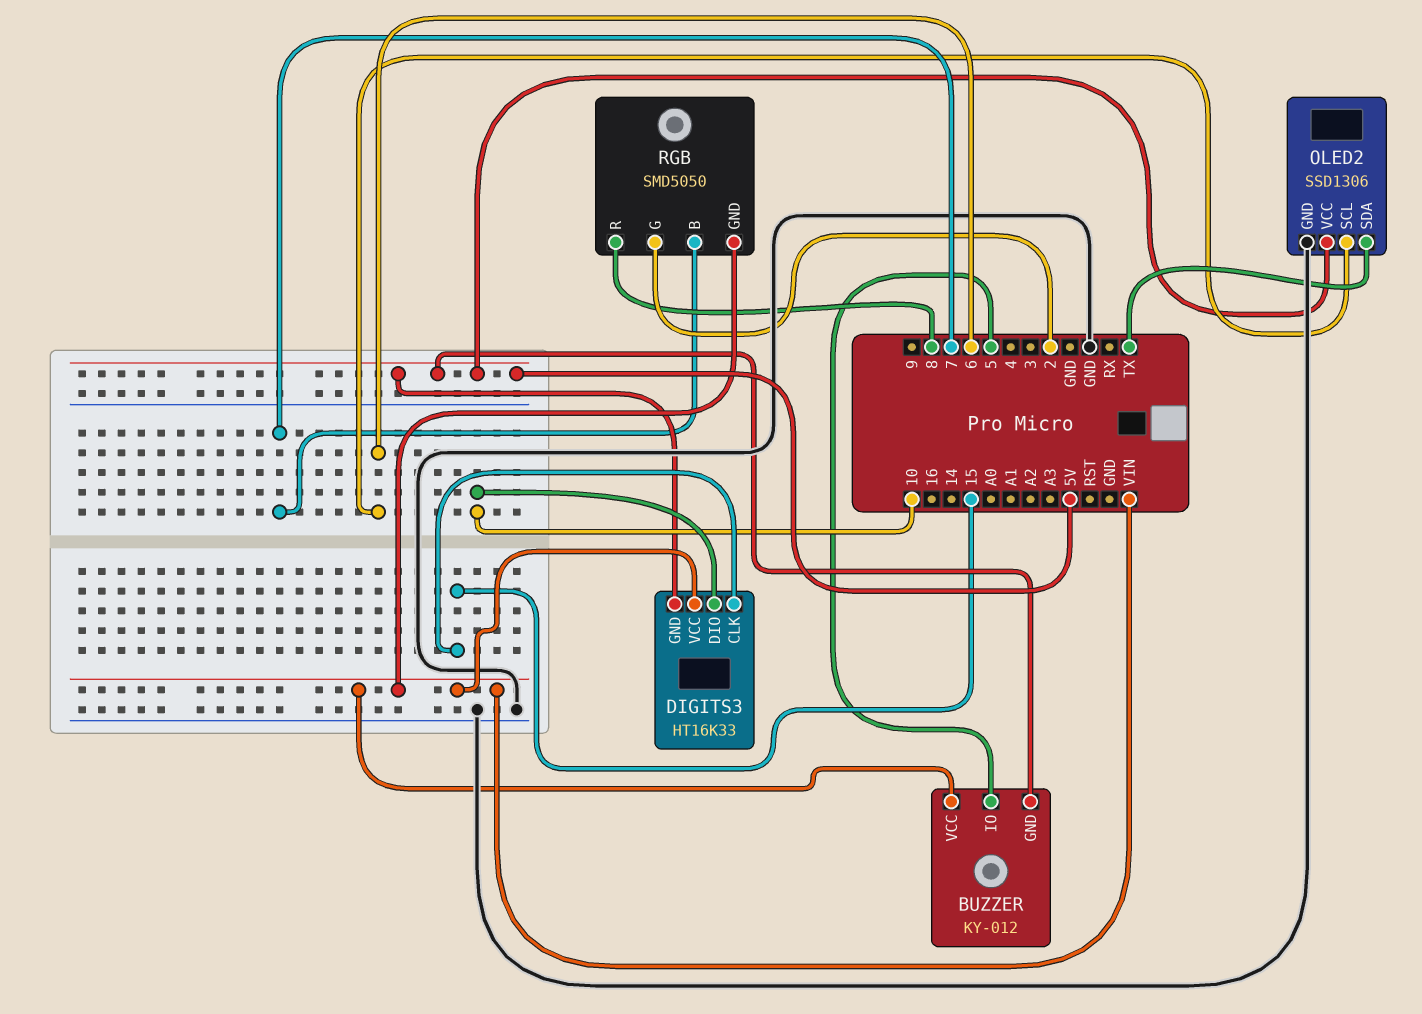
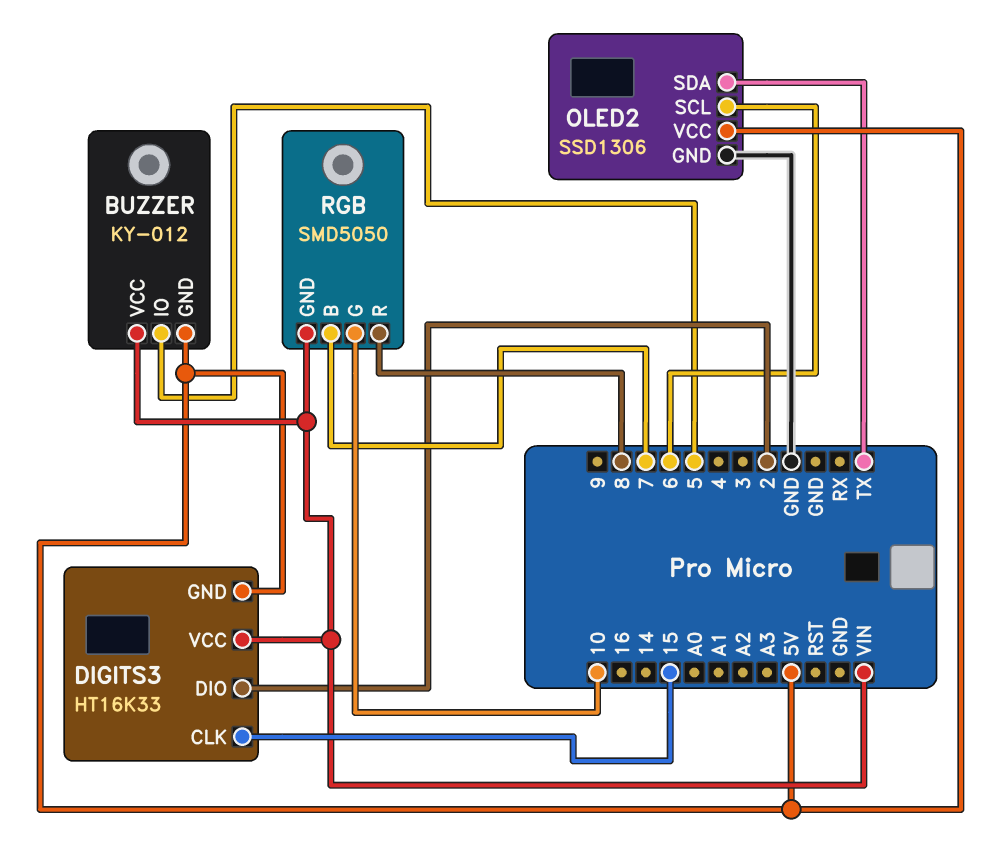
DIGITS3 pin DIO: 10 -> 2
RGB pin G: 2 -> 10

